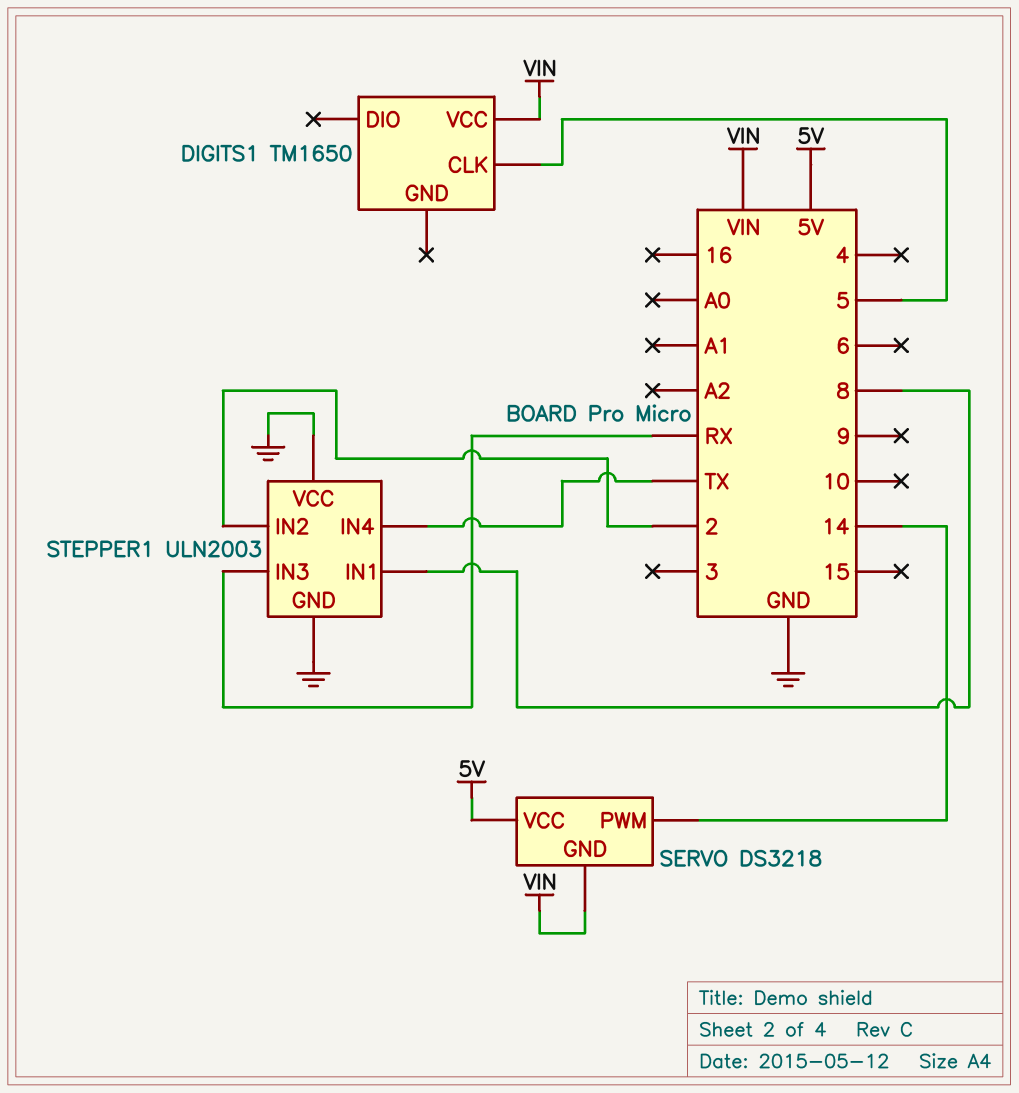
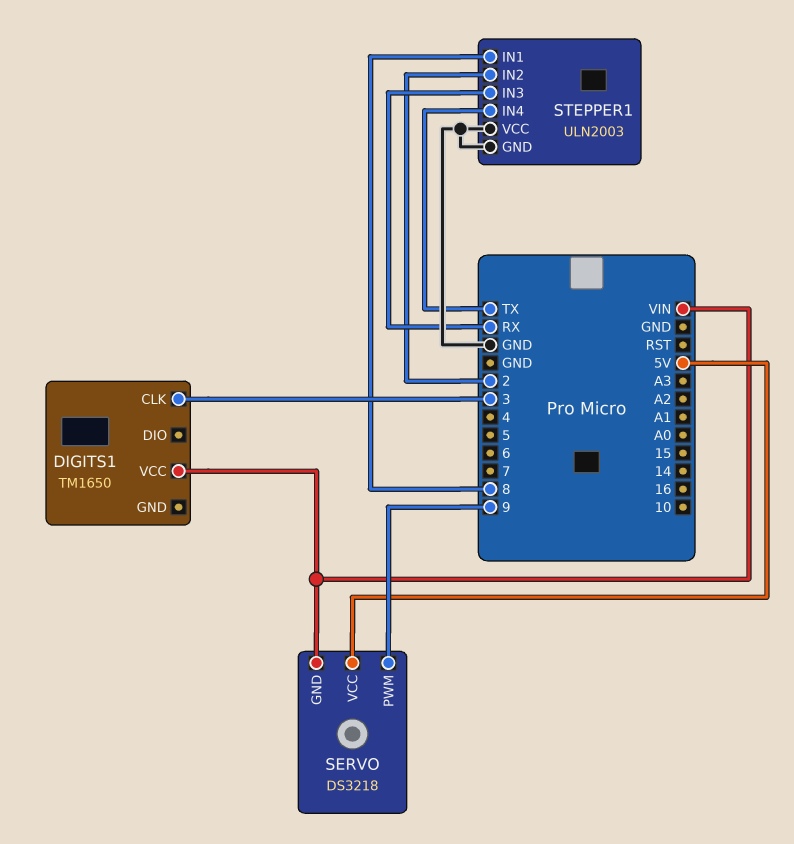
DIGITS1 pin CLK: 5 -> 3
SERVO pin PWM: 14 -> 9

